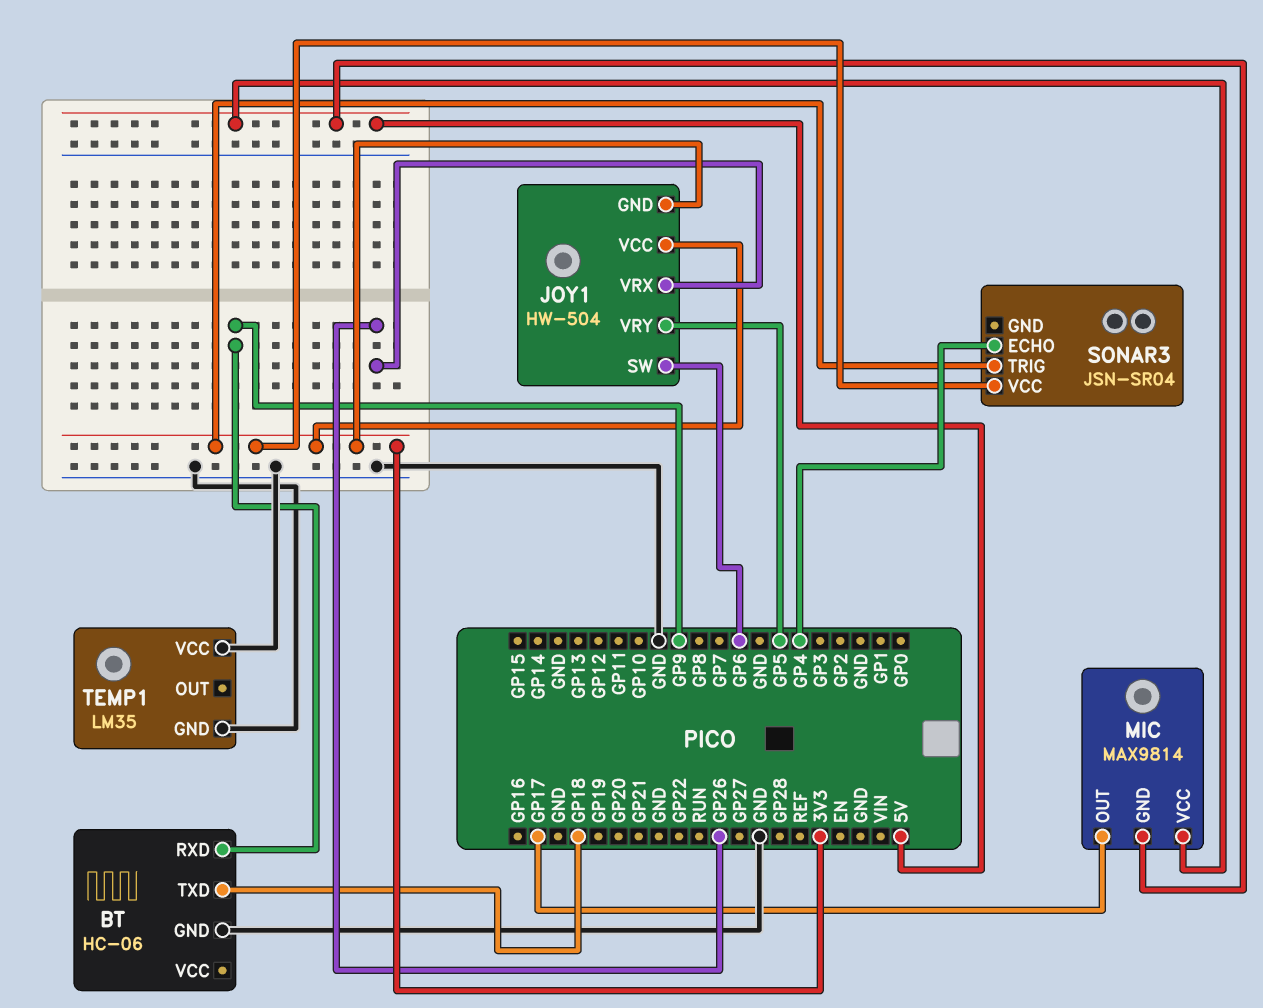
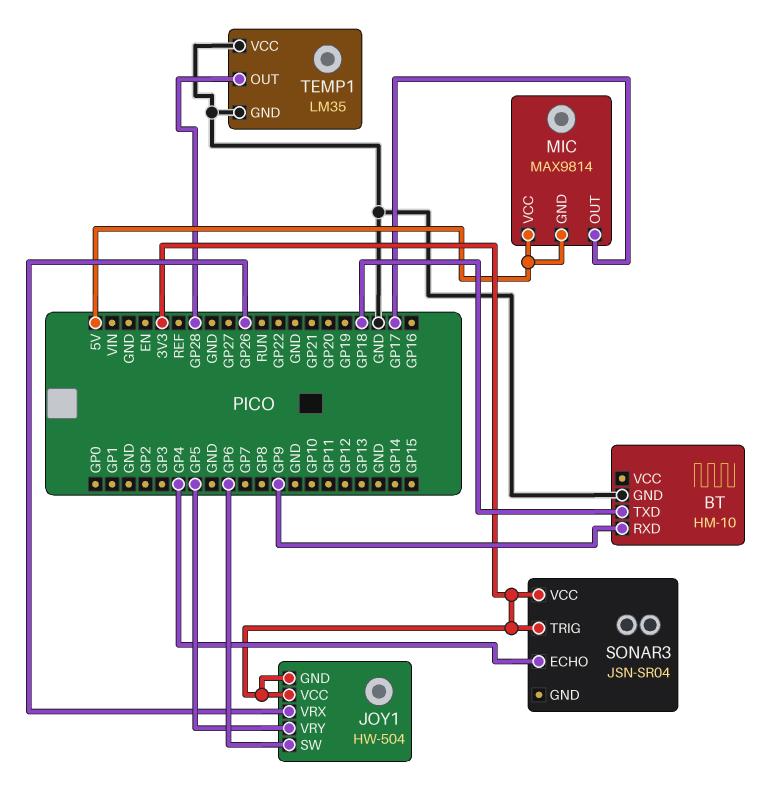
BT: HC-06 -> HM-10
TEMP1 pin OUT: none -> GP28

